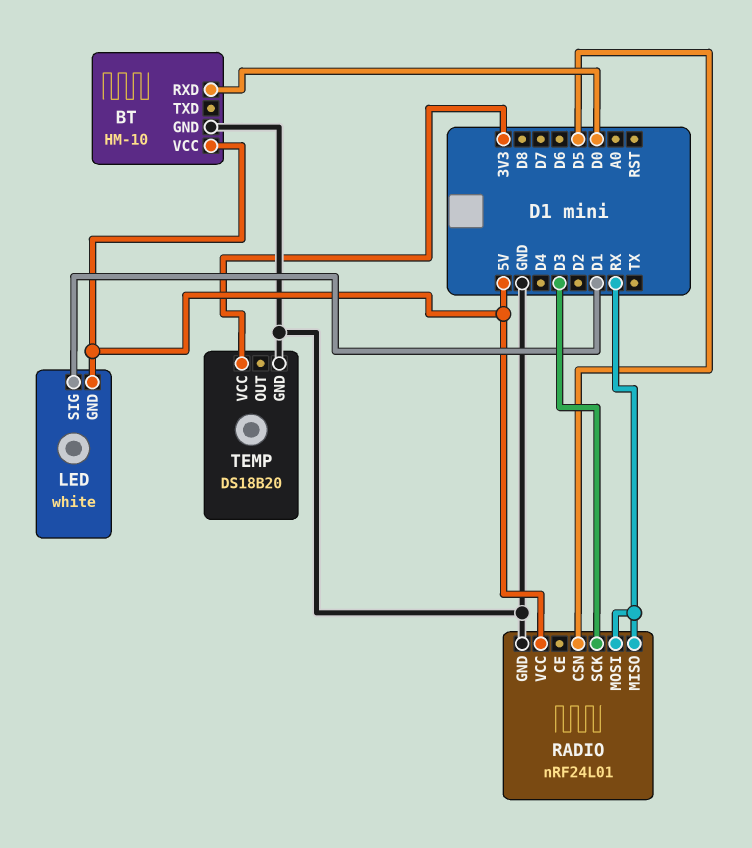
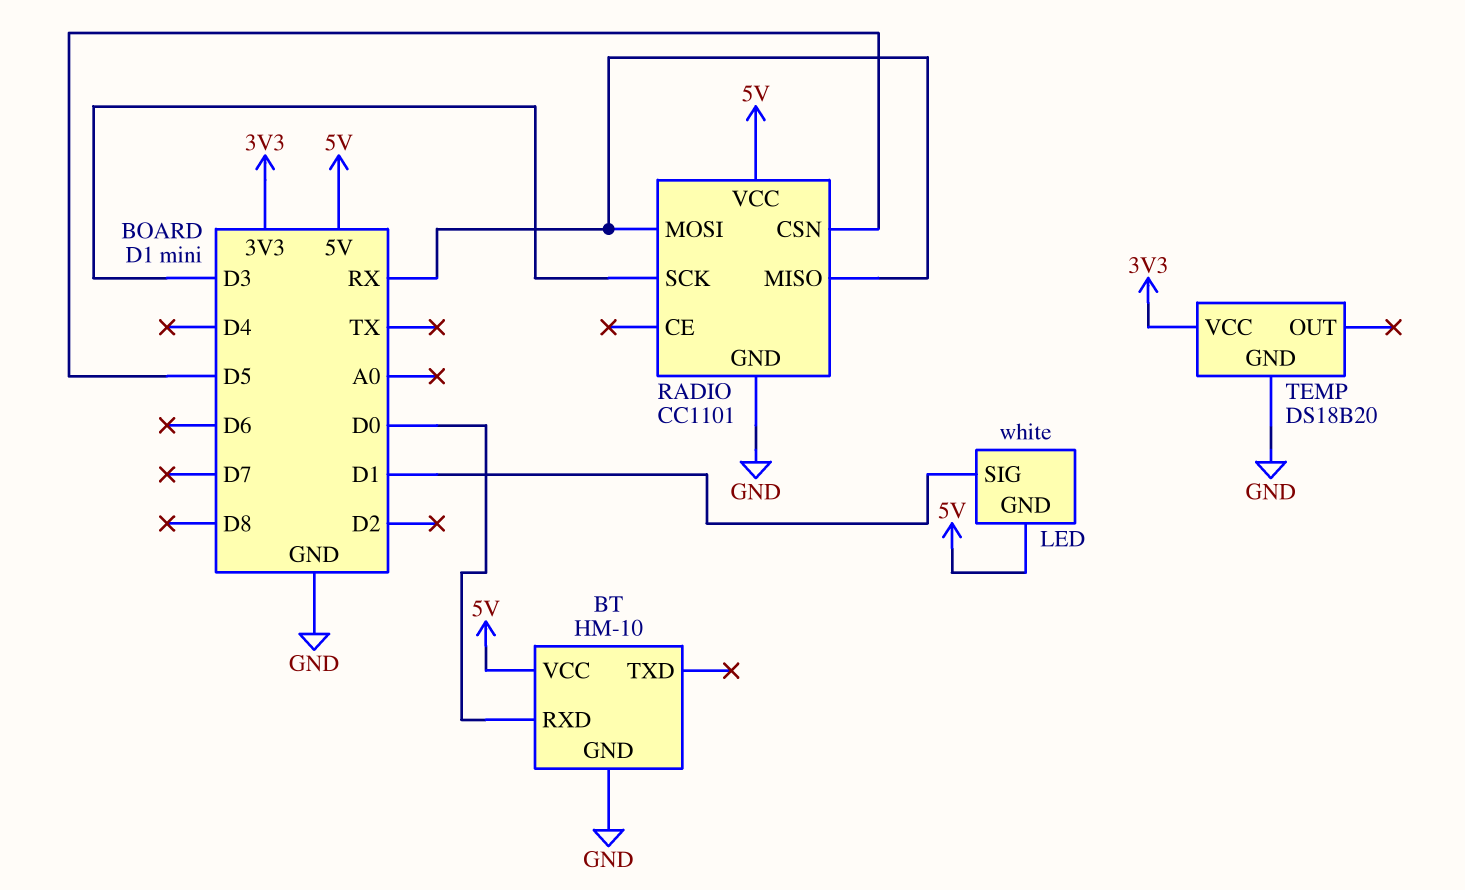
RADIO: nRF24L01 -> CC1101

